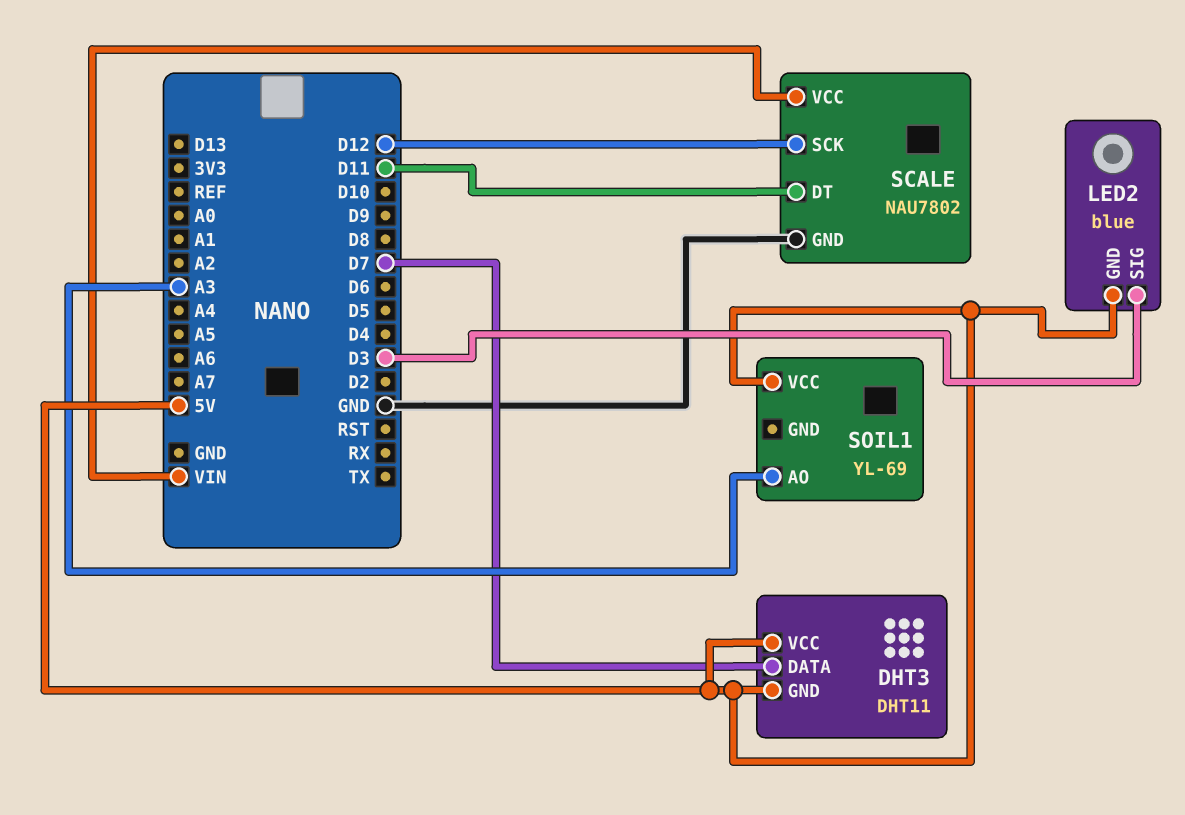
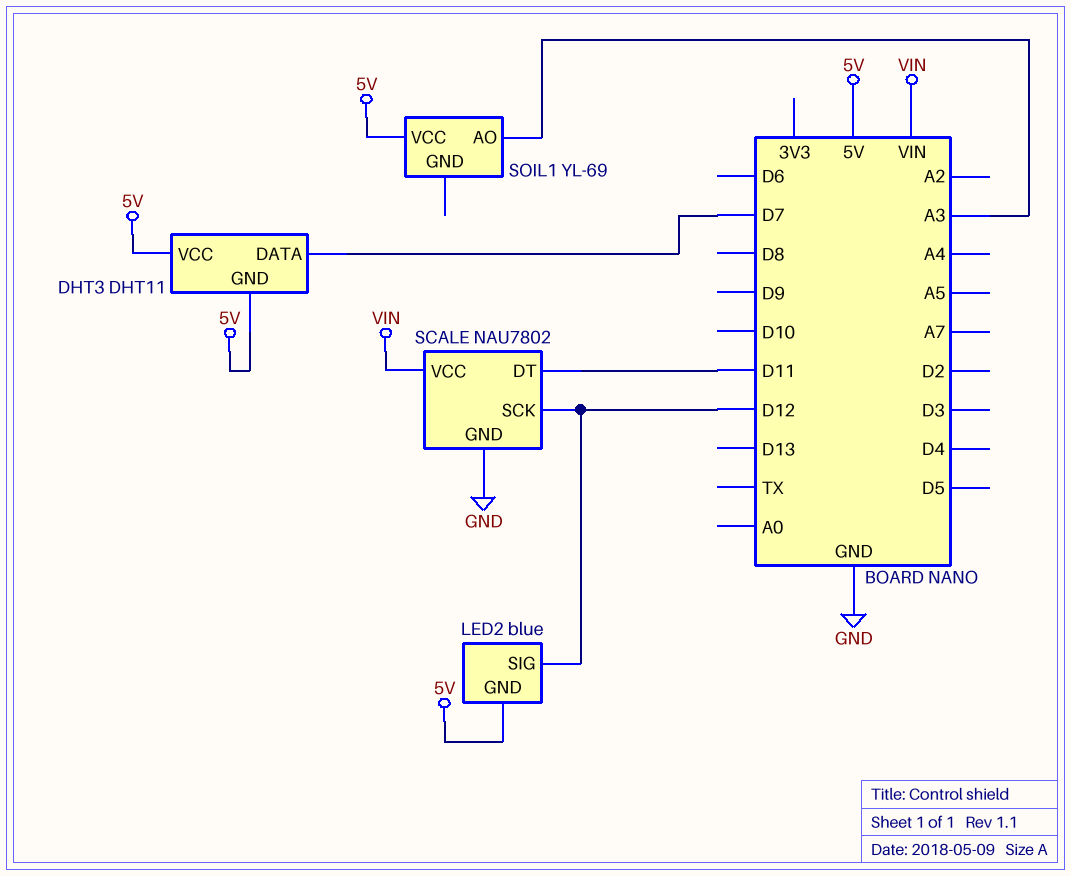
LED2 pin SIG: D3 -> D12

